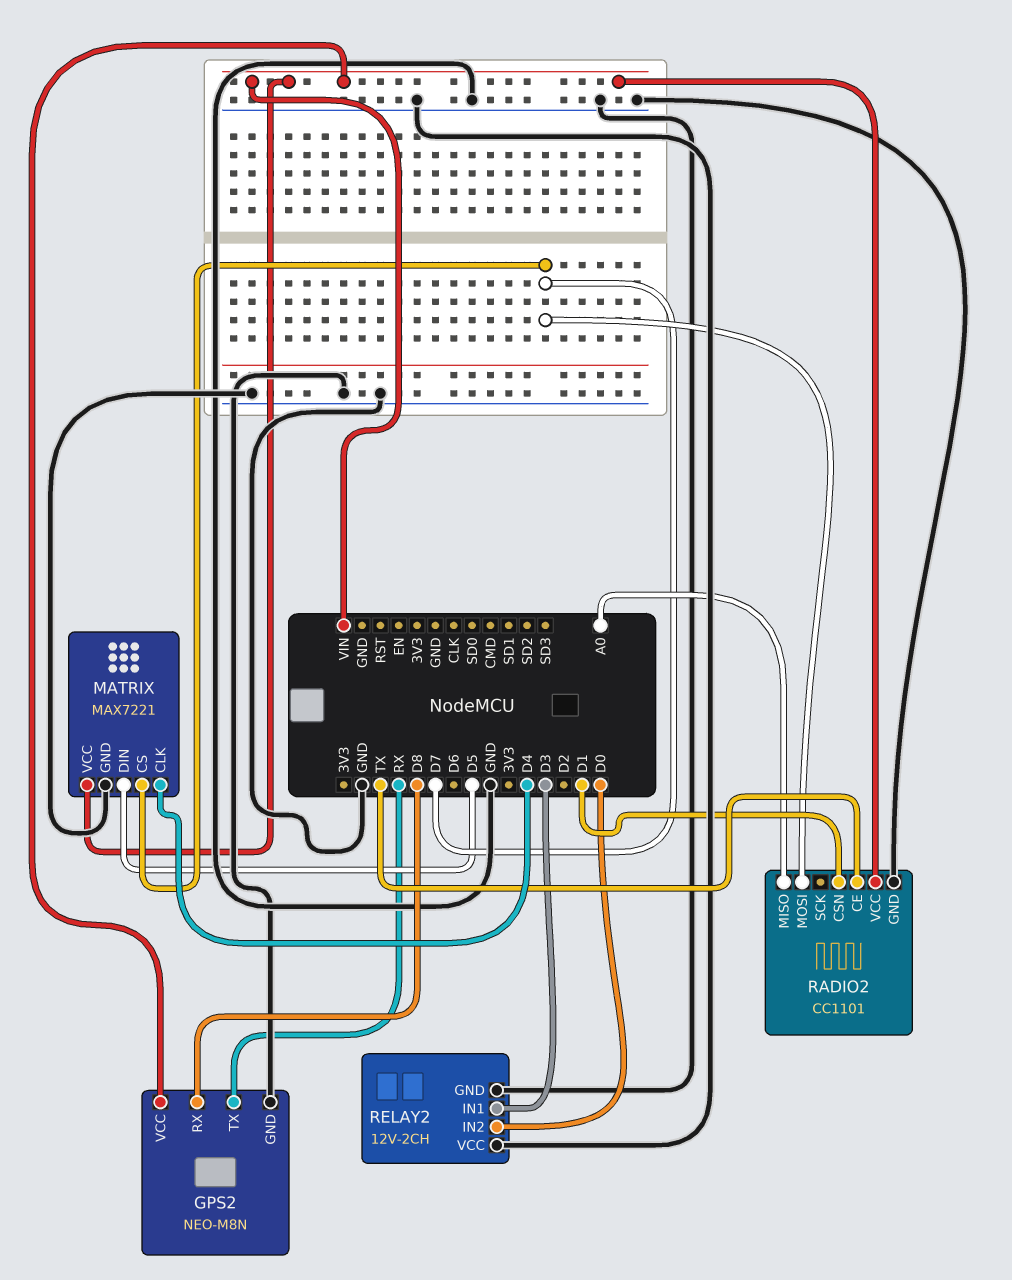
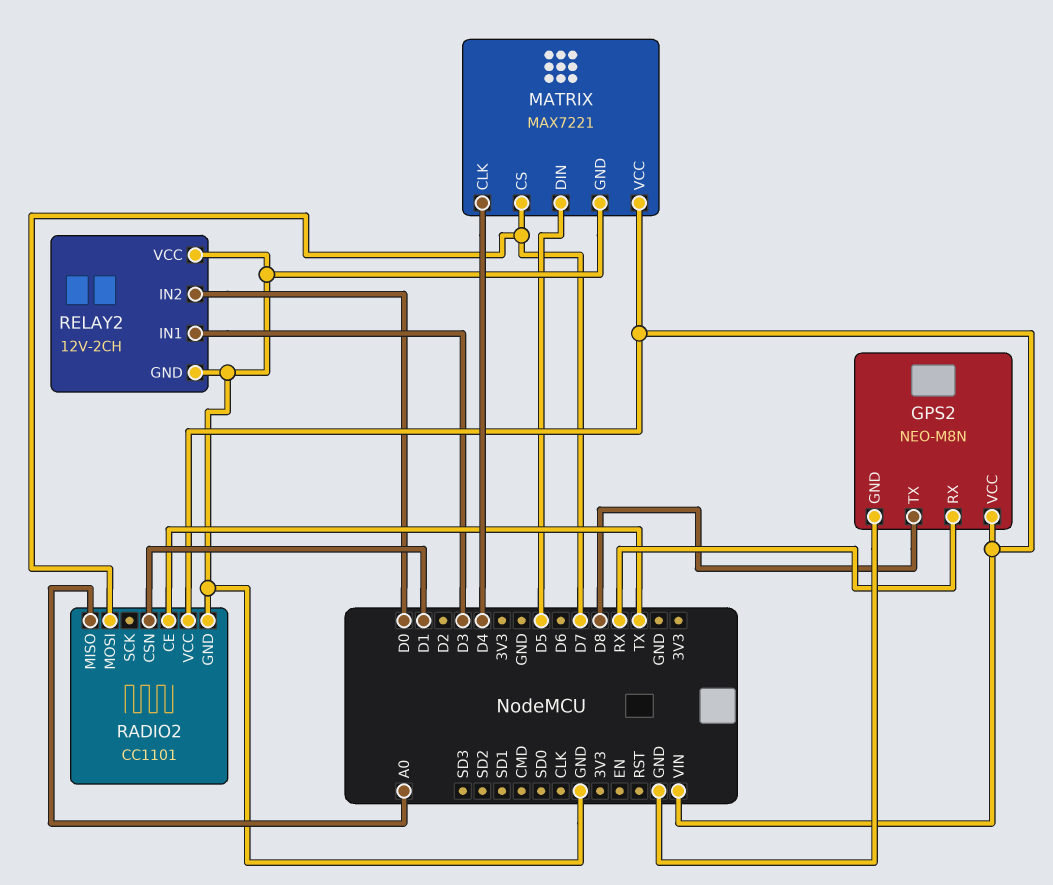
GPS2 pin RX: D8 -> RX
GPS2 pin TX: RX -> D8

